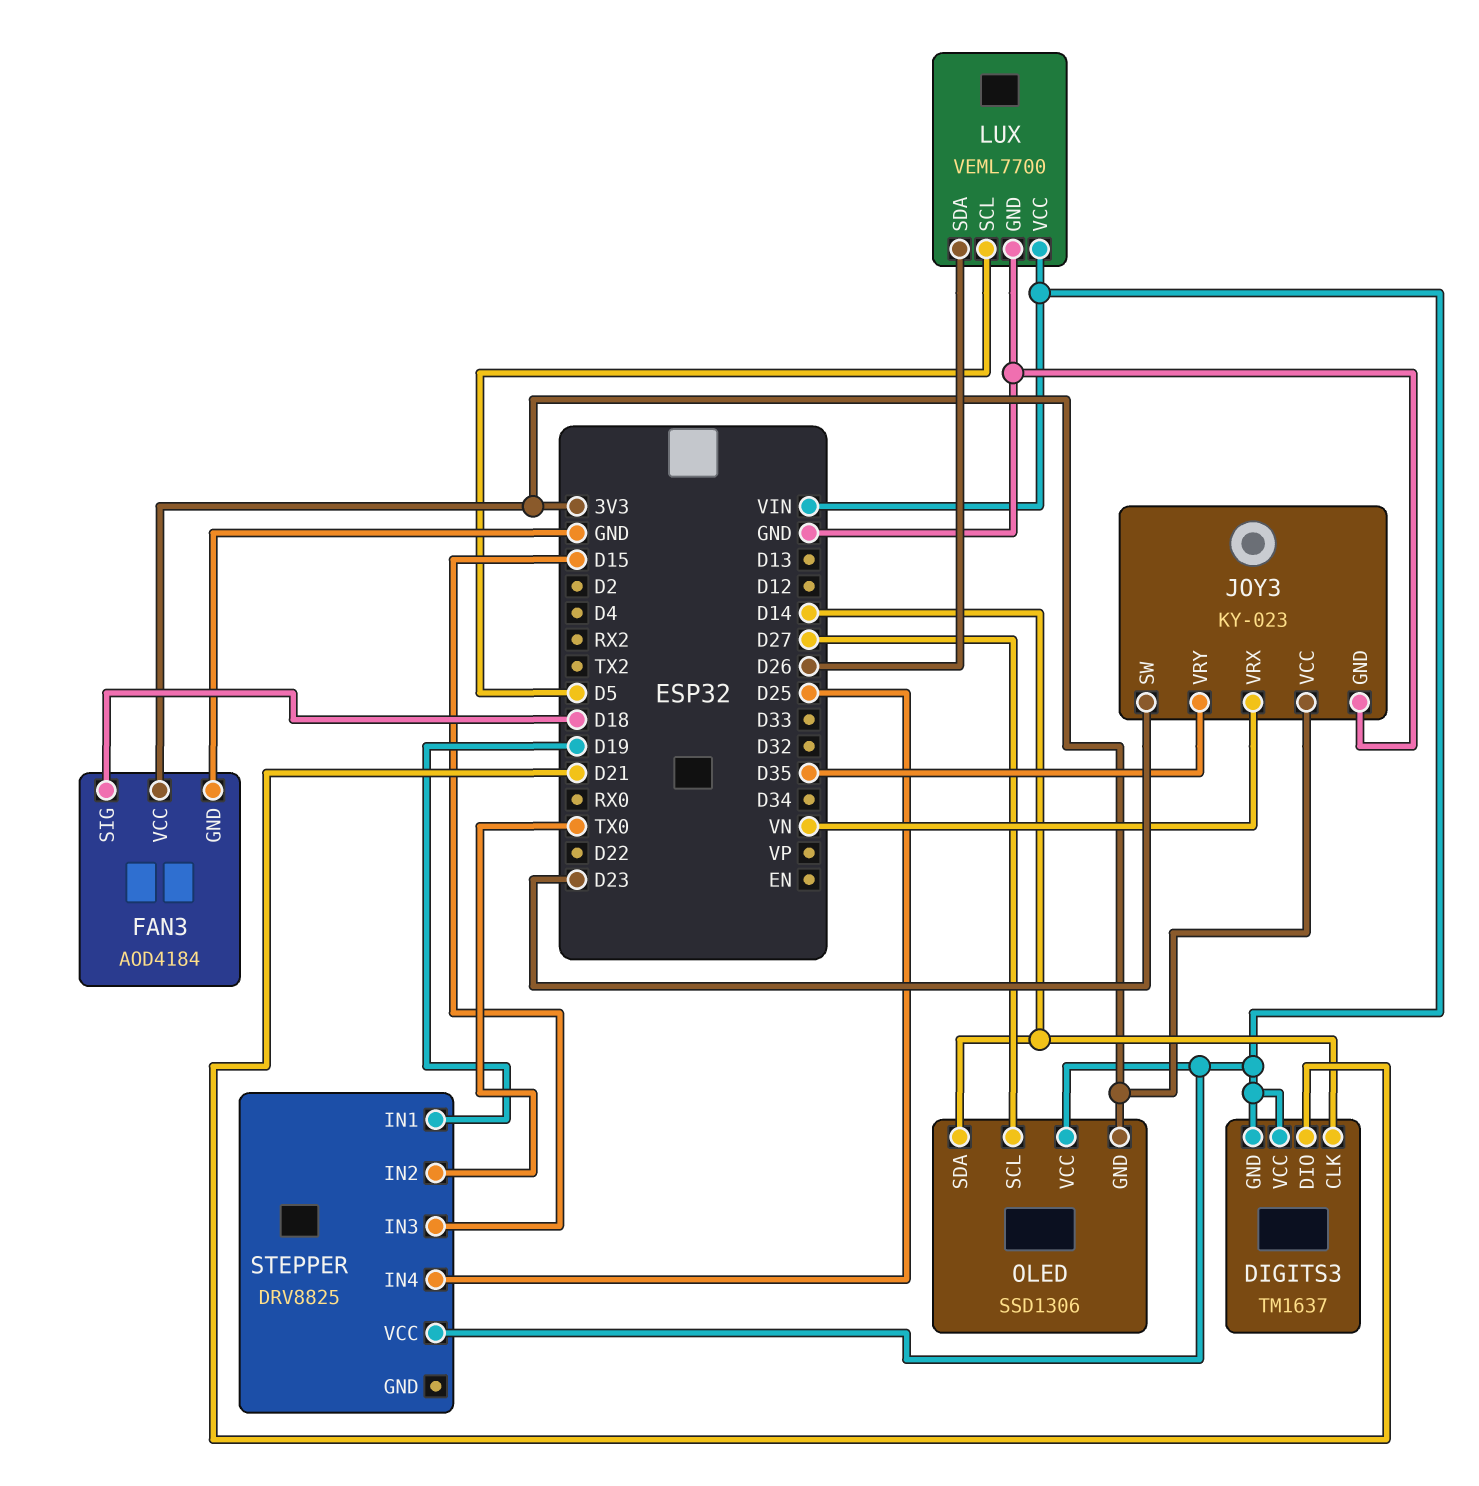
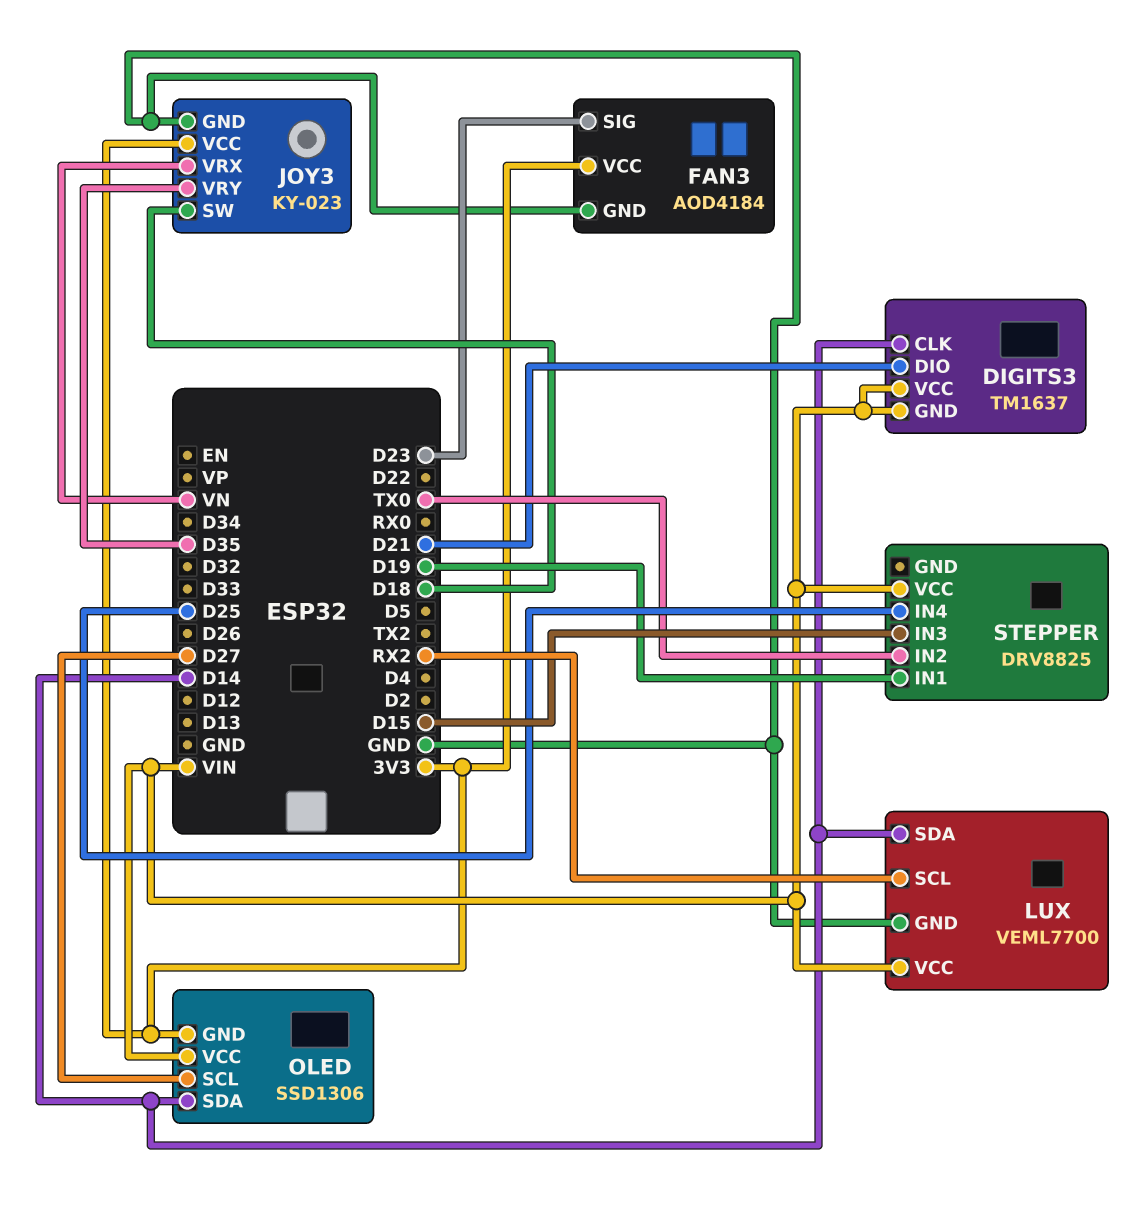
FAN3 pin SIG: D18 -> D23
JOY3 pin SW: D23 -> D18
LUX pin SCL: D5 -> RX2
LUX pin SDA: D26 -> D14

